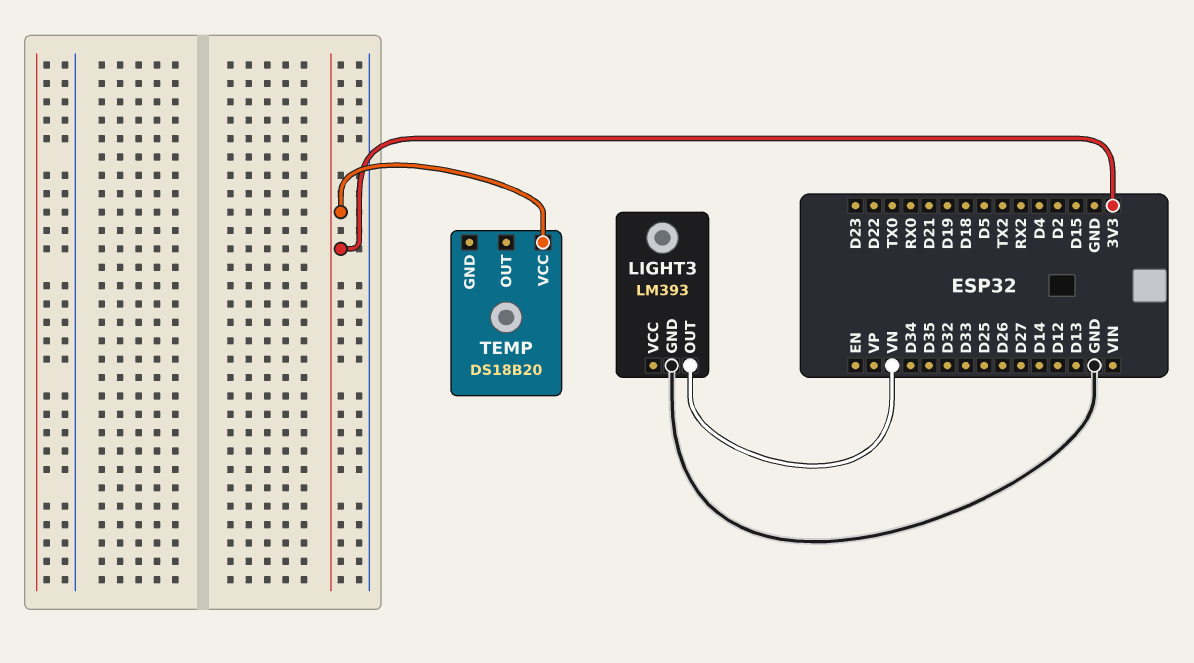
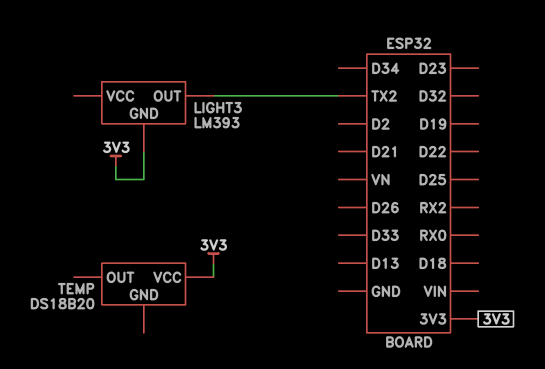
LIGHT3 pin GND: GND -> 3V3
LIGHT3 pin OUT: VN -> TX2

